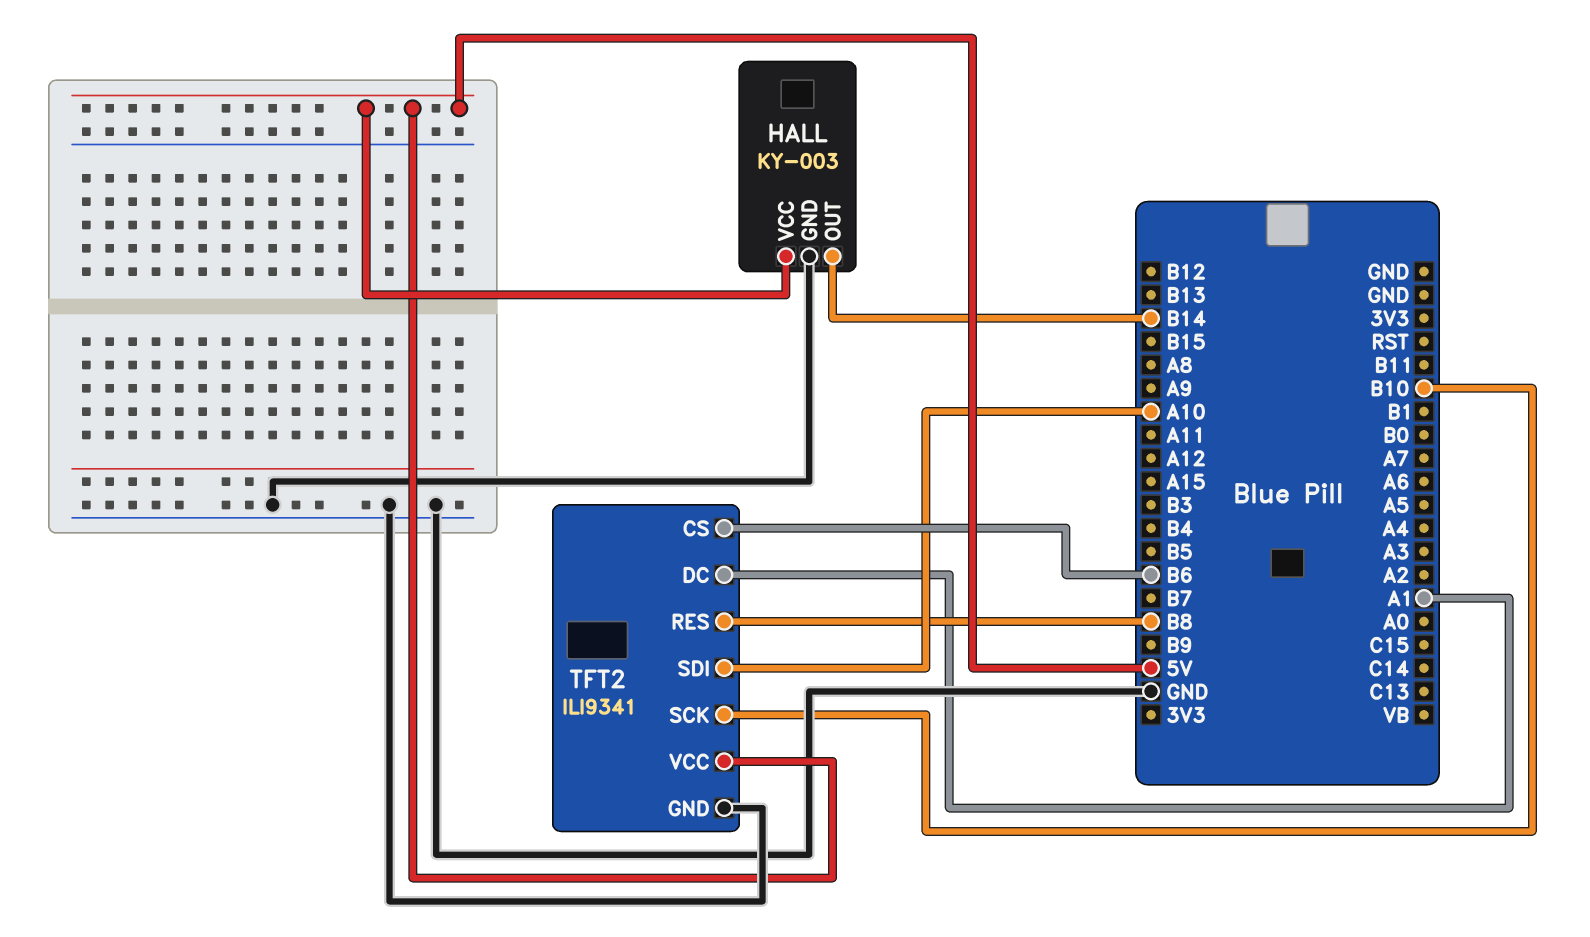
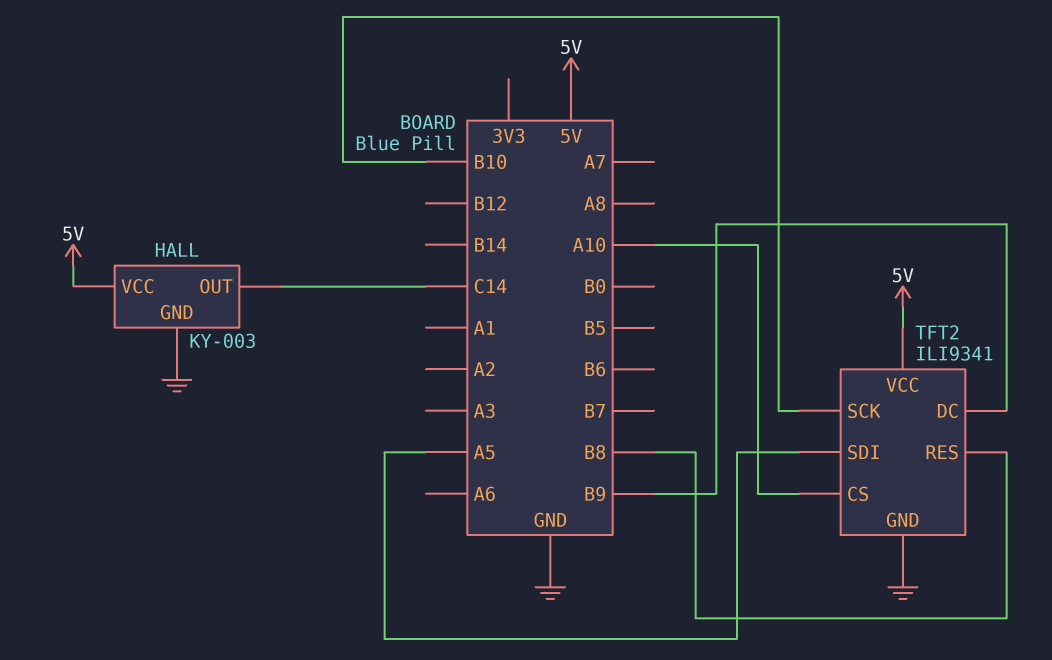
HALL pin OUT: B14 -> C14
TFT2 pin CS: B6 -> A10
TFT2 pin DC: A1 -> B9
TFT2 pin SDI: A10 -> A5

